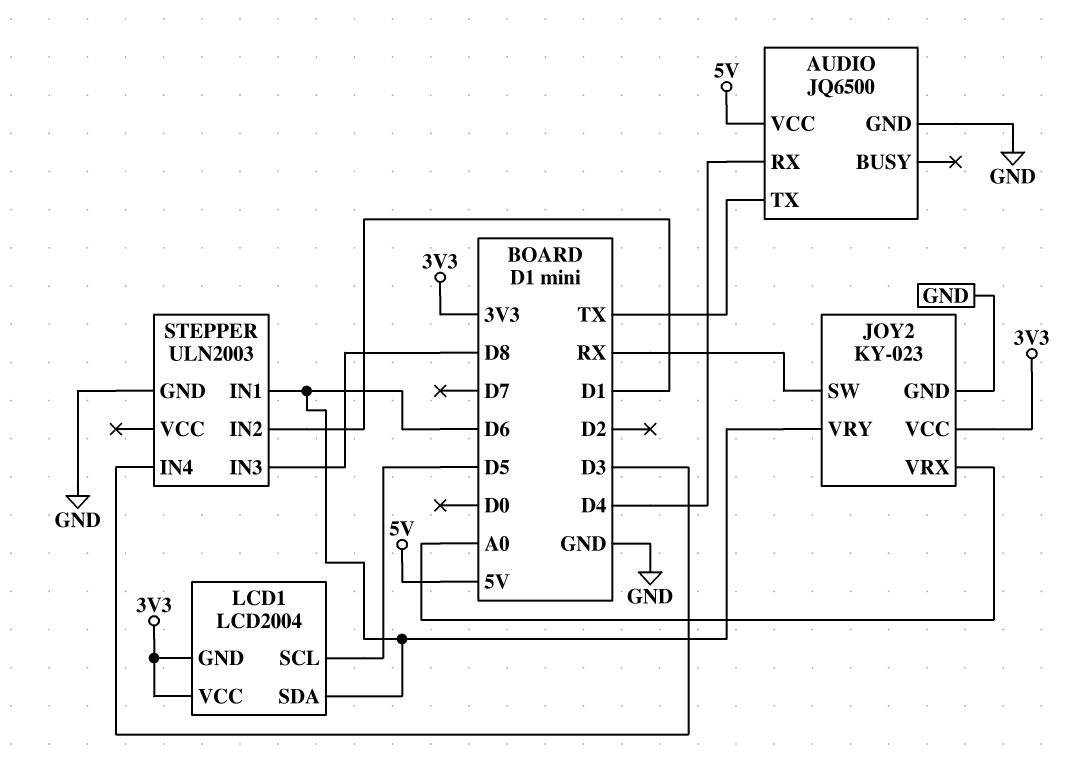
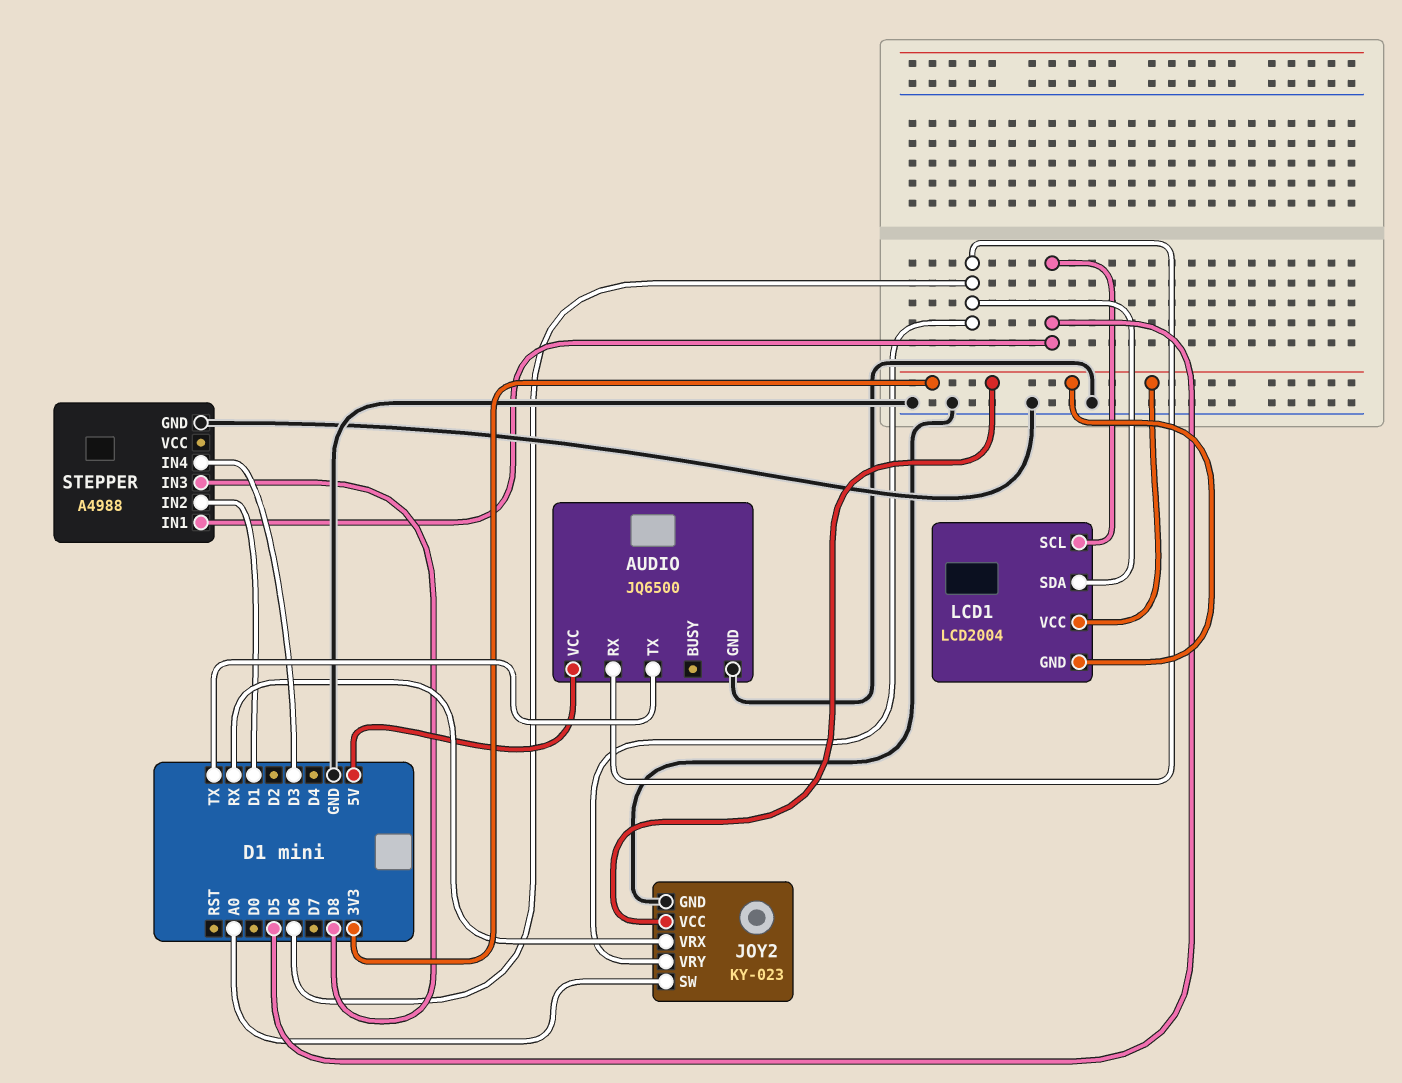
AUDIO pin RX: D4 -> D6
JOY2 pin SW: RX -> A0
JOY2 pin VRX: A0 -> RX
STEPPER: ULN2003 -> A4988
STEPPER pin IN1: D6 -> D5

